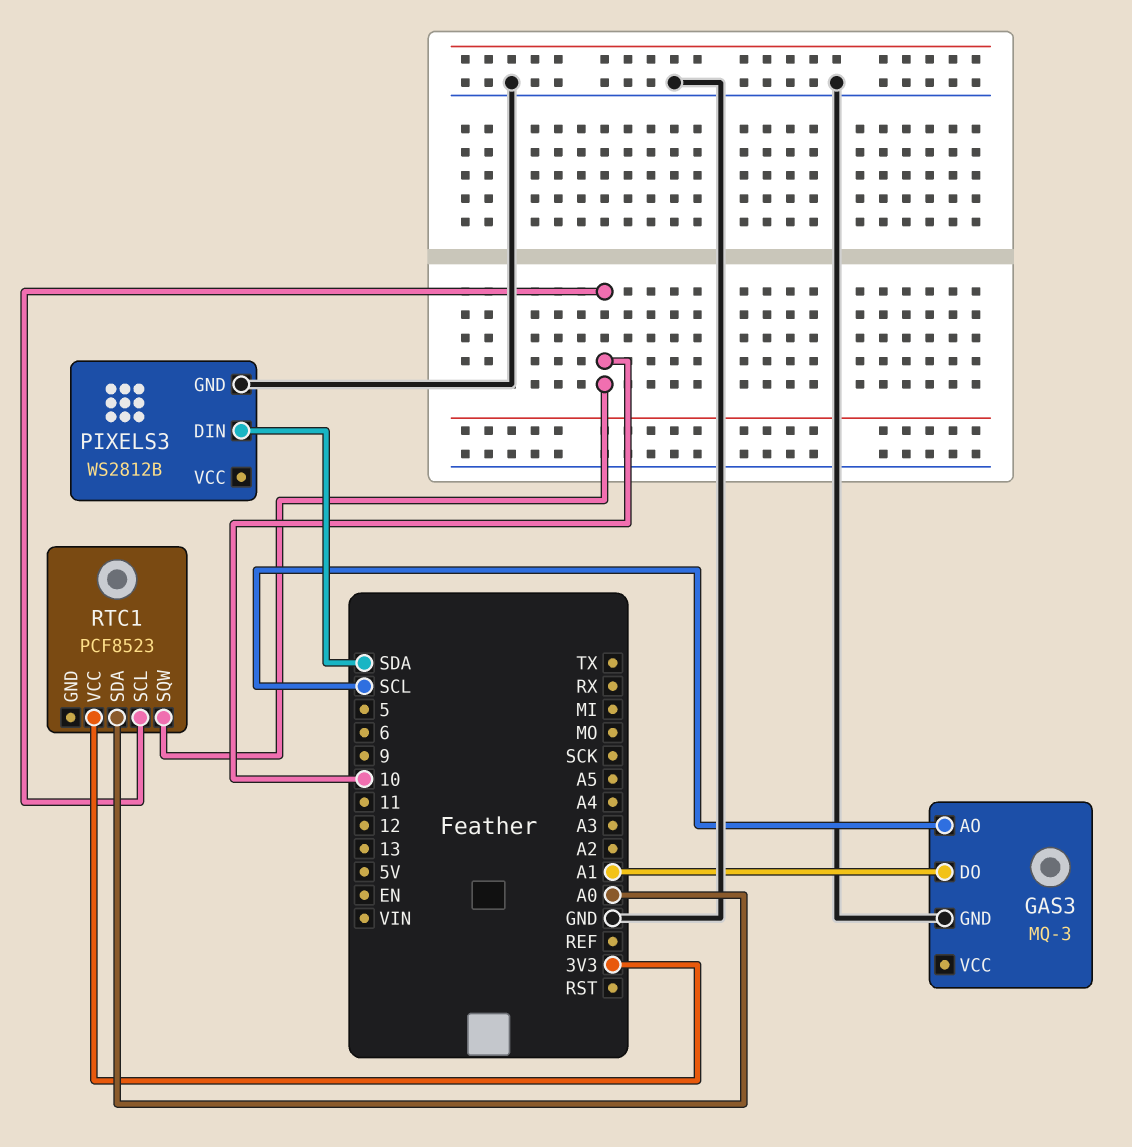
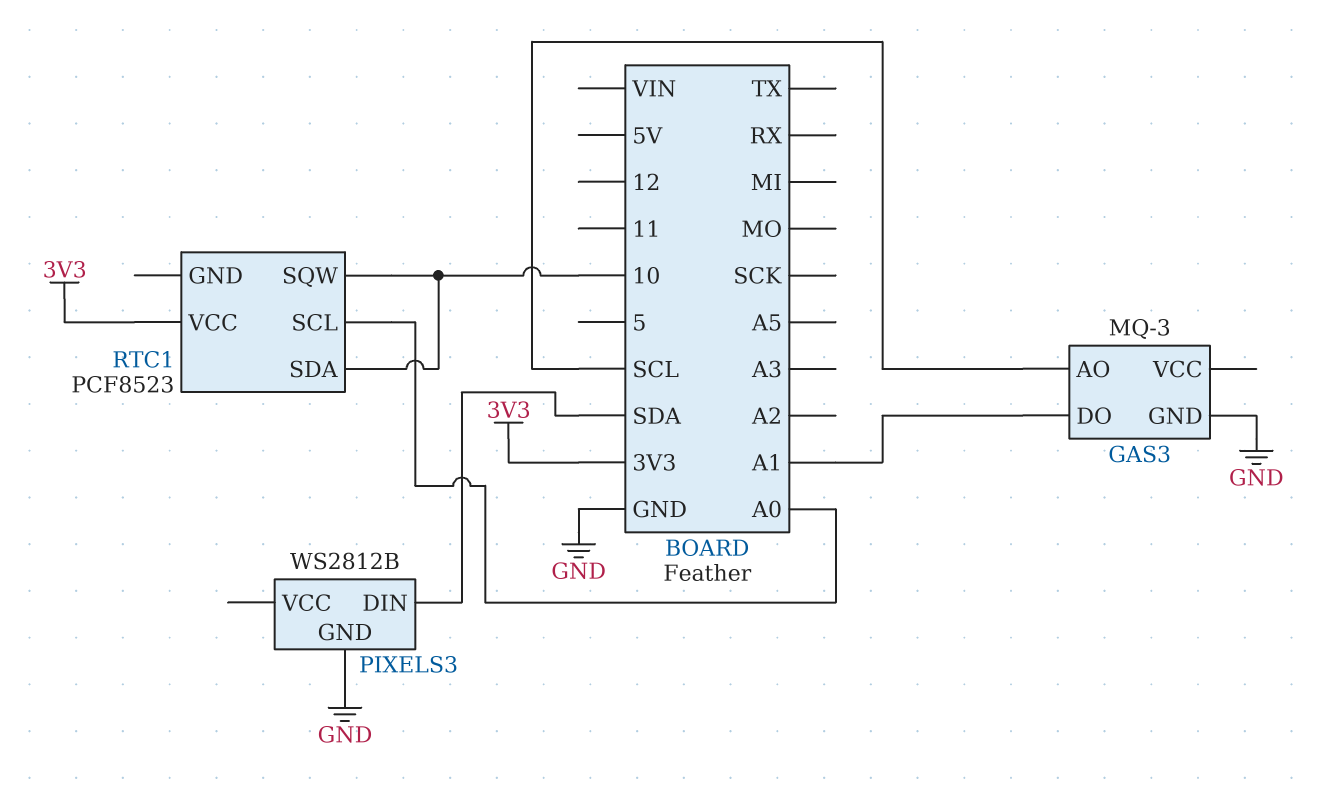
RTC1 pin SCL: 10 -> A0
RTC1 pin SDA: A0 -> 10

